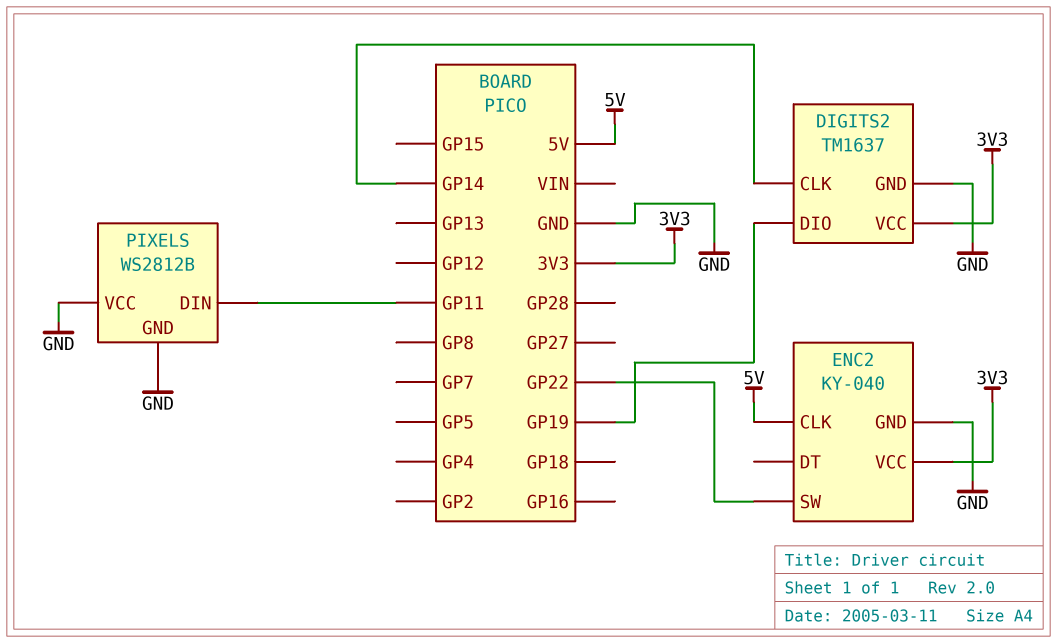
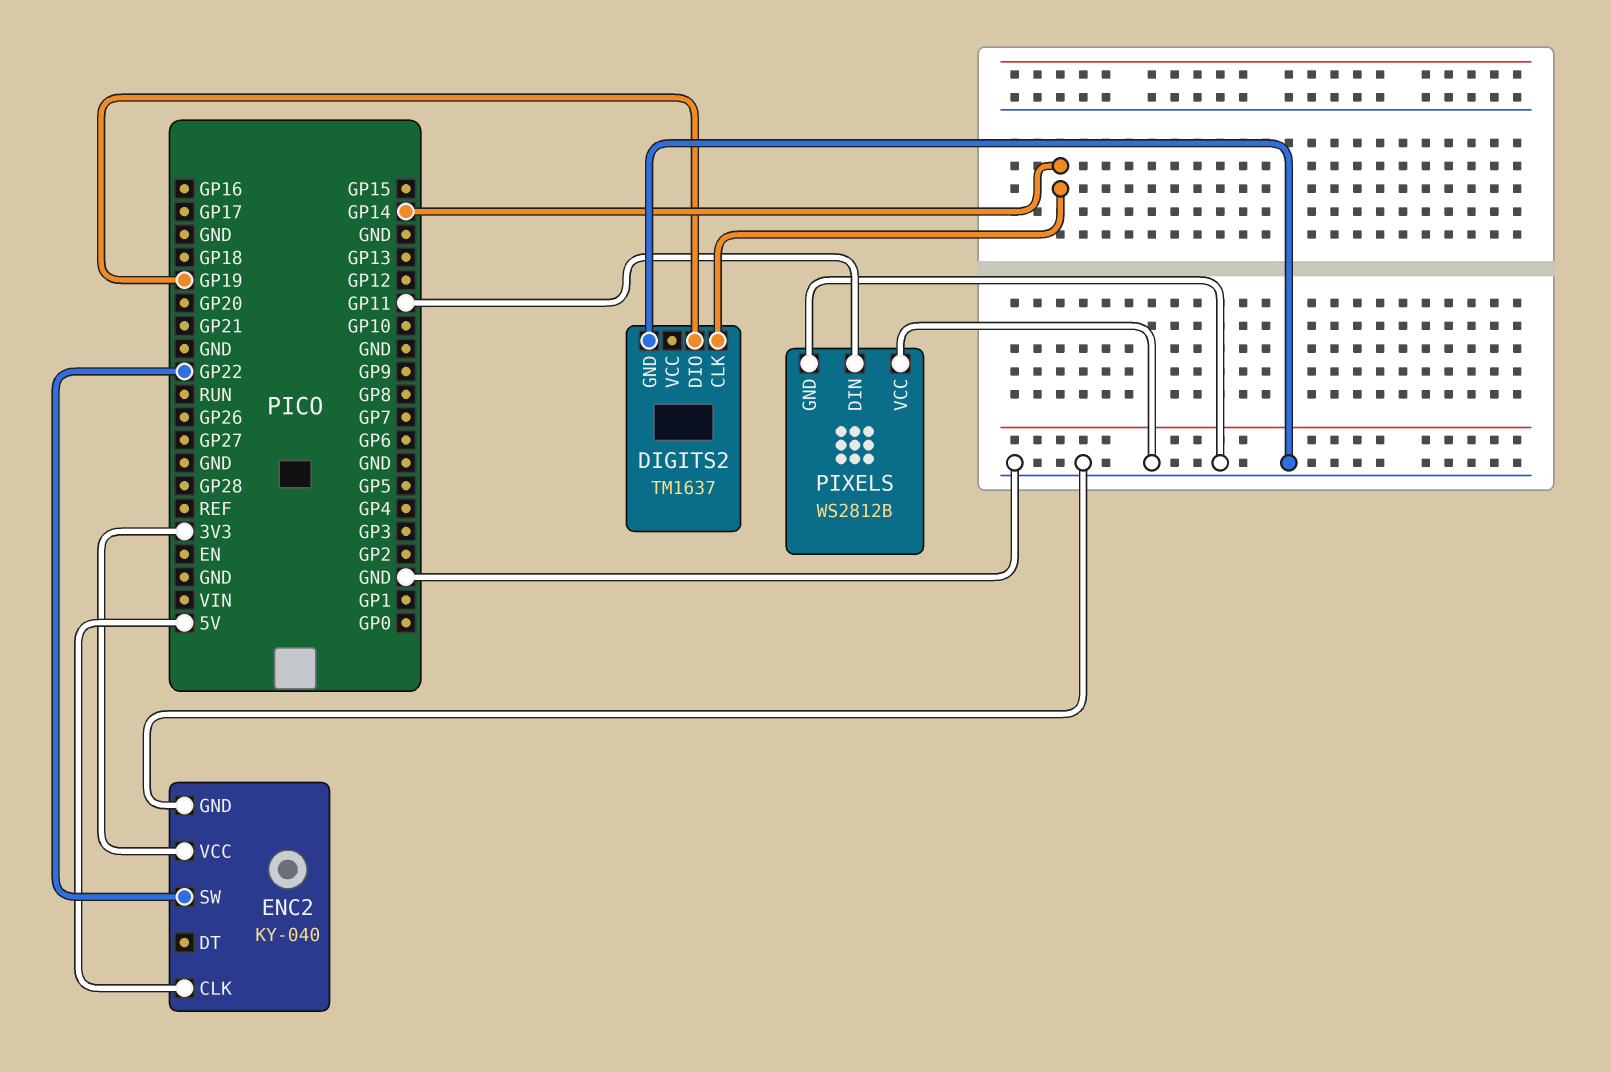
DIGITS2 pin VCC: 3V3 -> none

